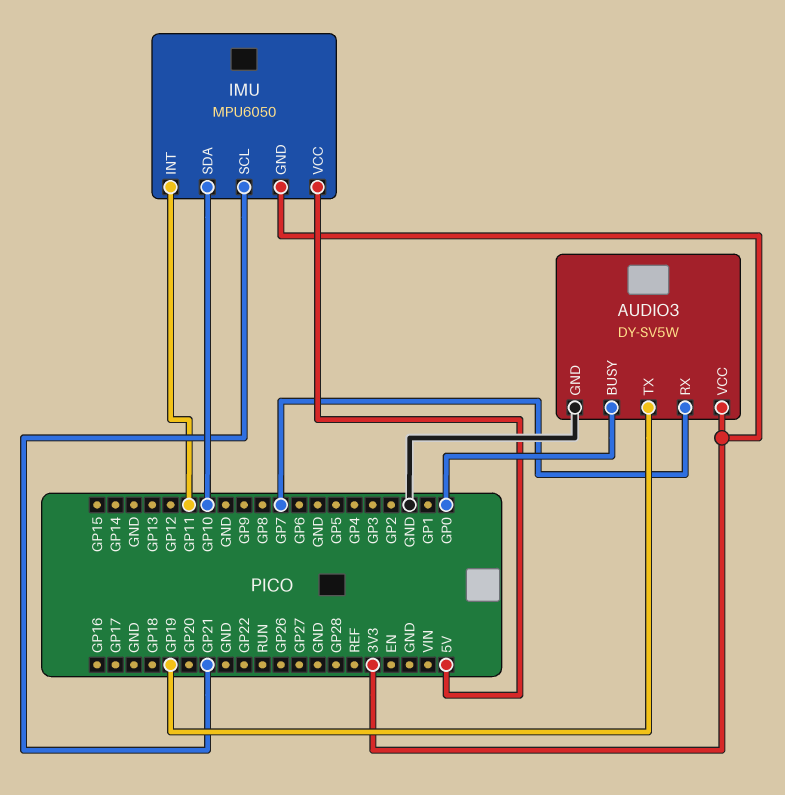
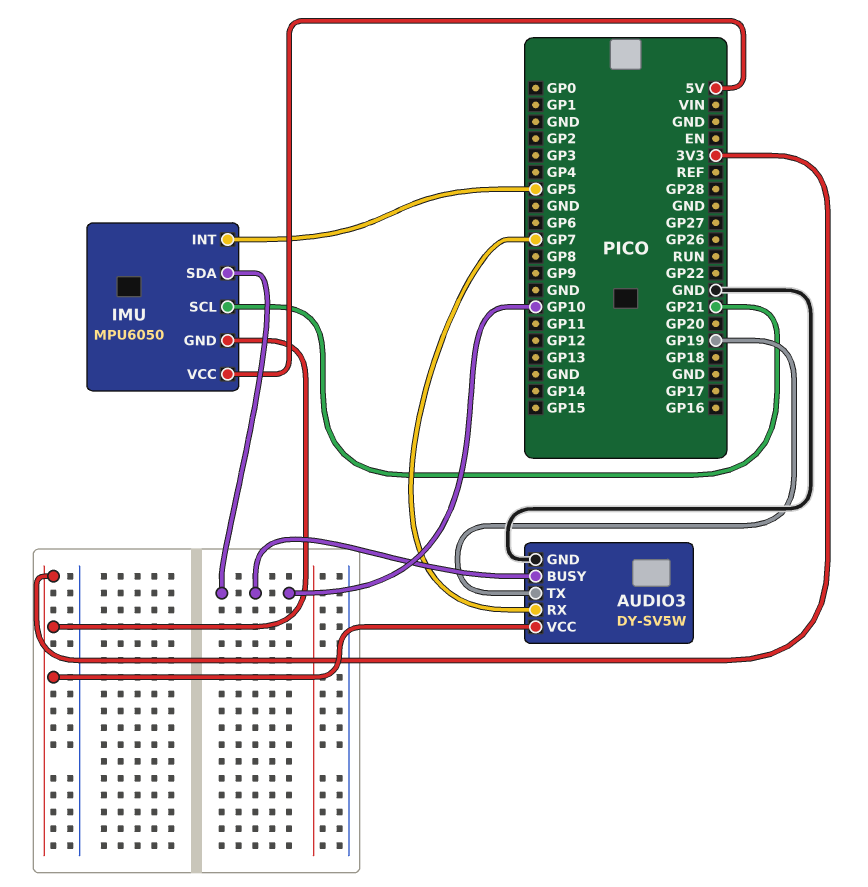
AUDIO3 pin BUSY: GP0 -> GP10
IMU pin INT: GP11 -> GP5

